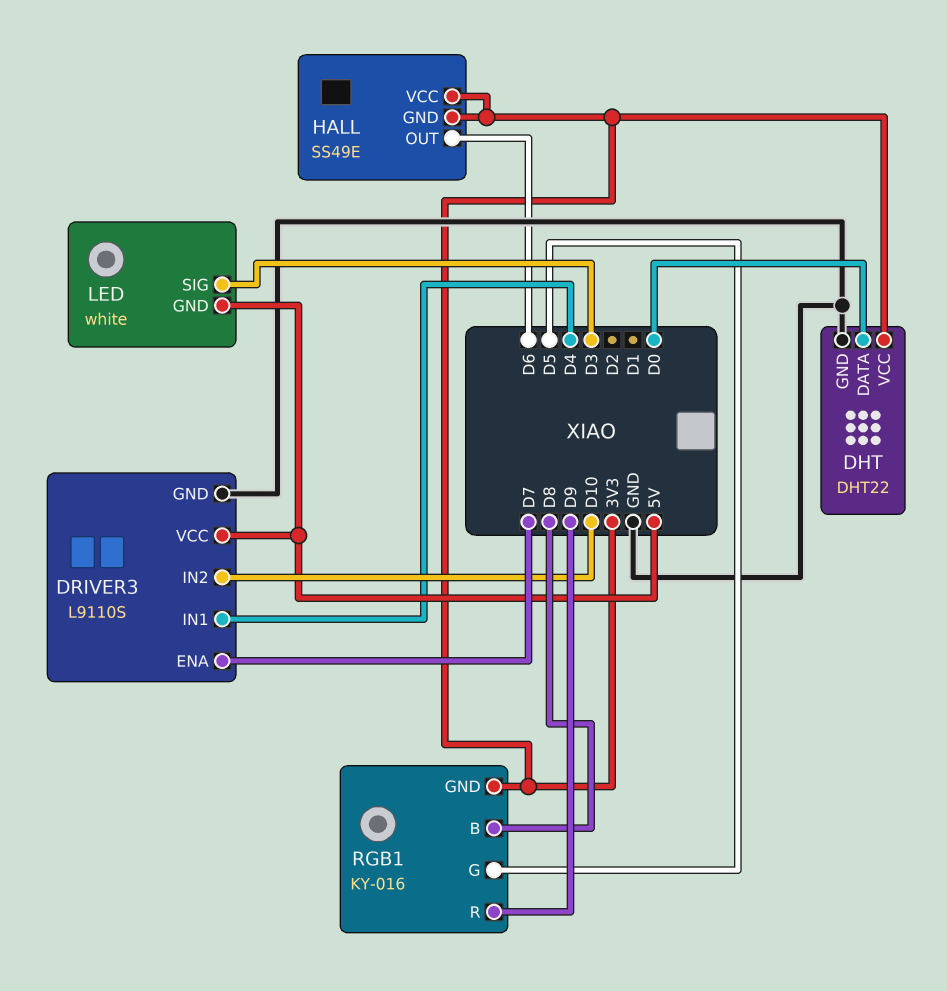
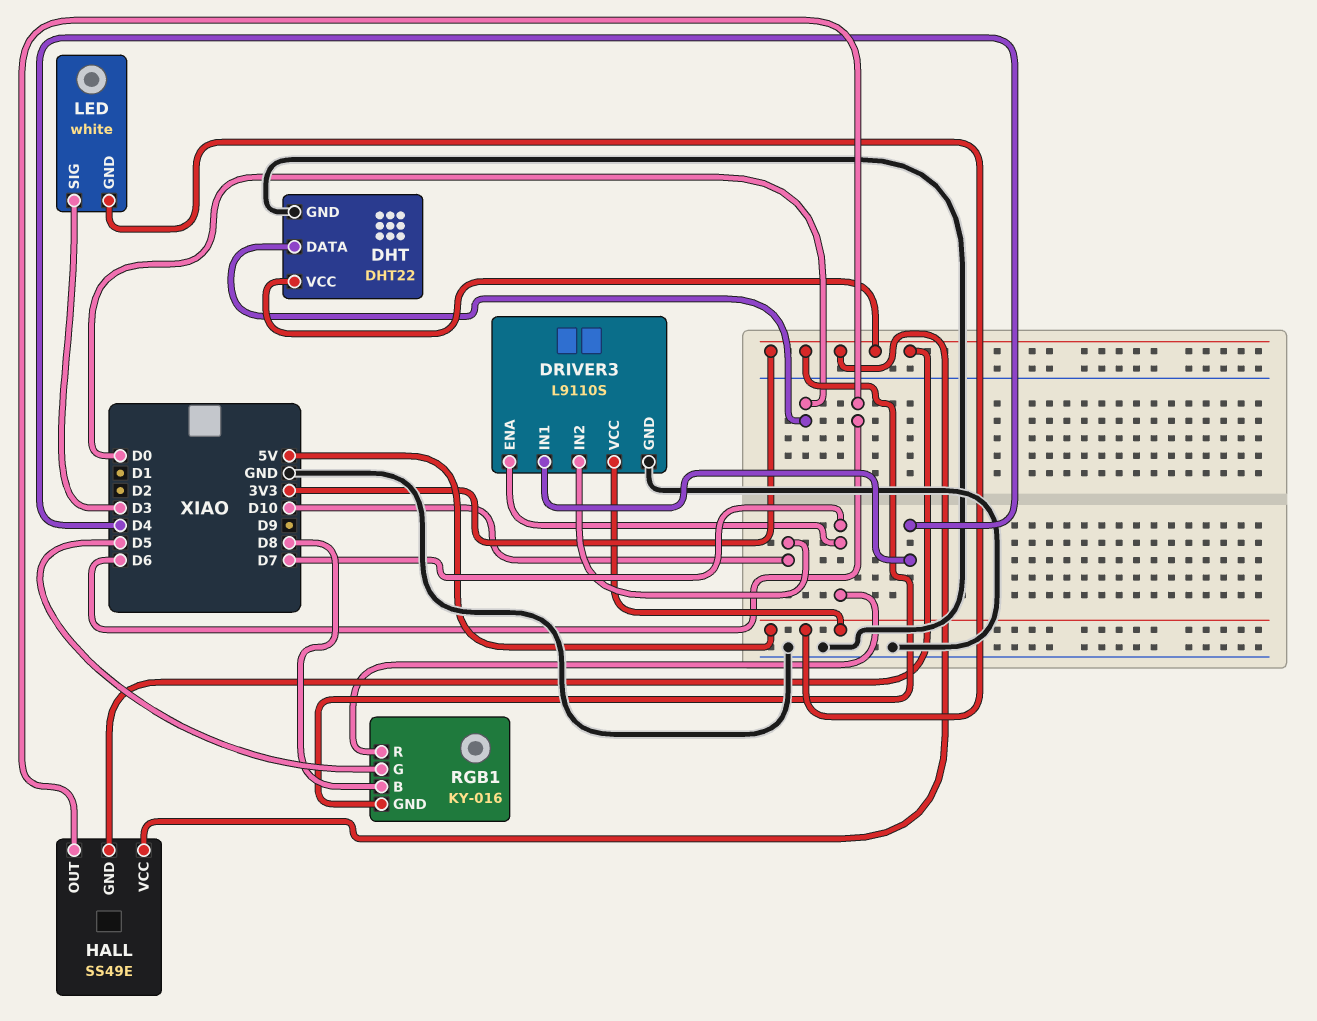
RGB1 pin R: D9 -> D7

